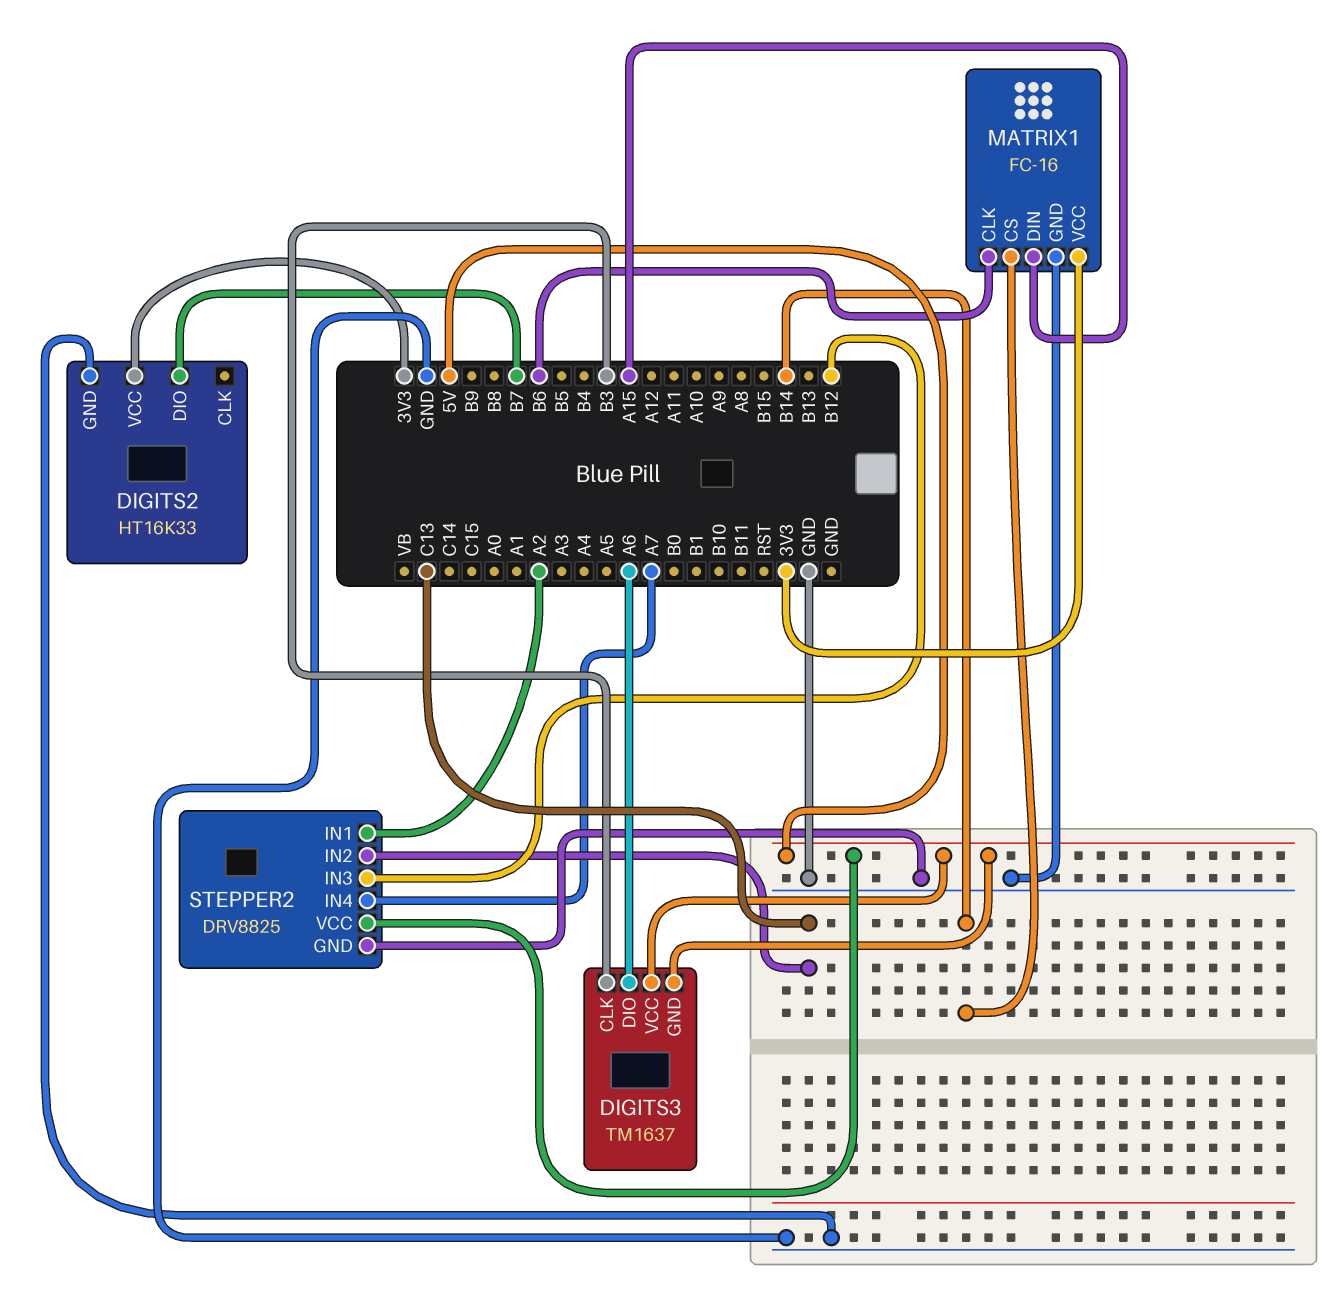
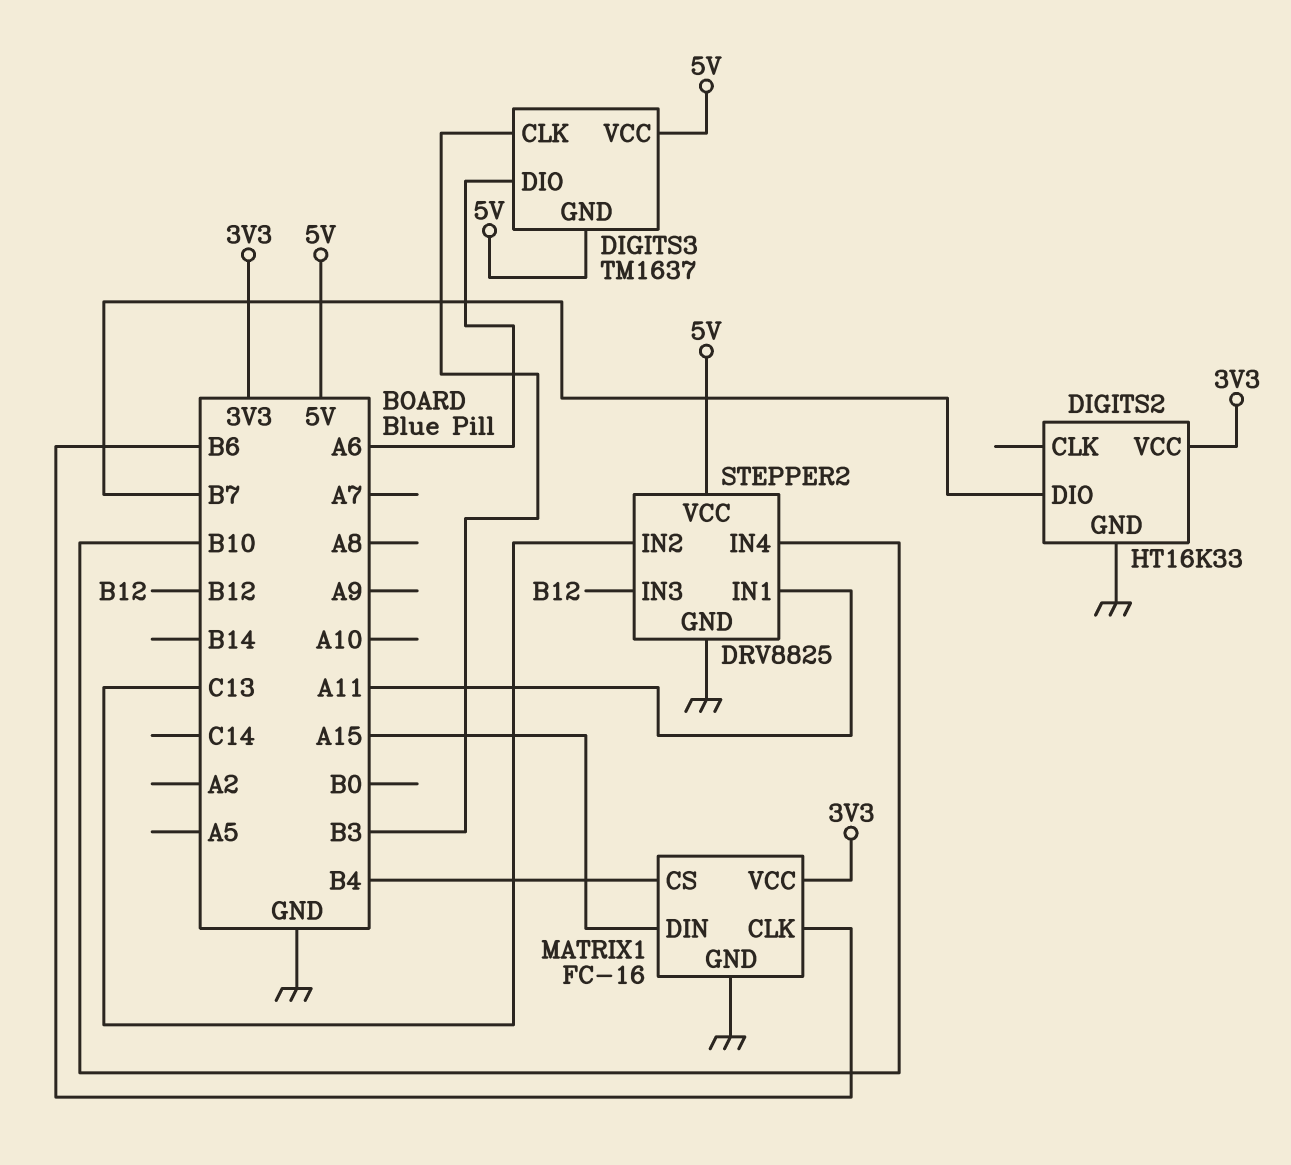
MATRIX1 pin CS: B14 -> B4
STEPPER2 pin IN1: A2 -> A11
STEPPER2 pin IN4: A7 -> B10

